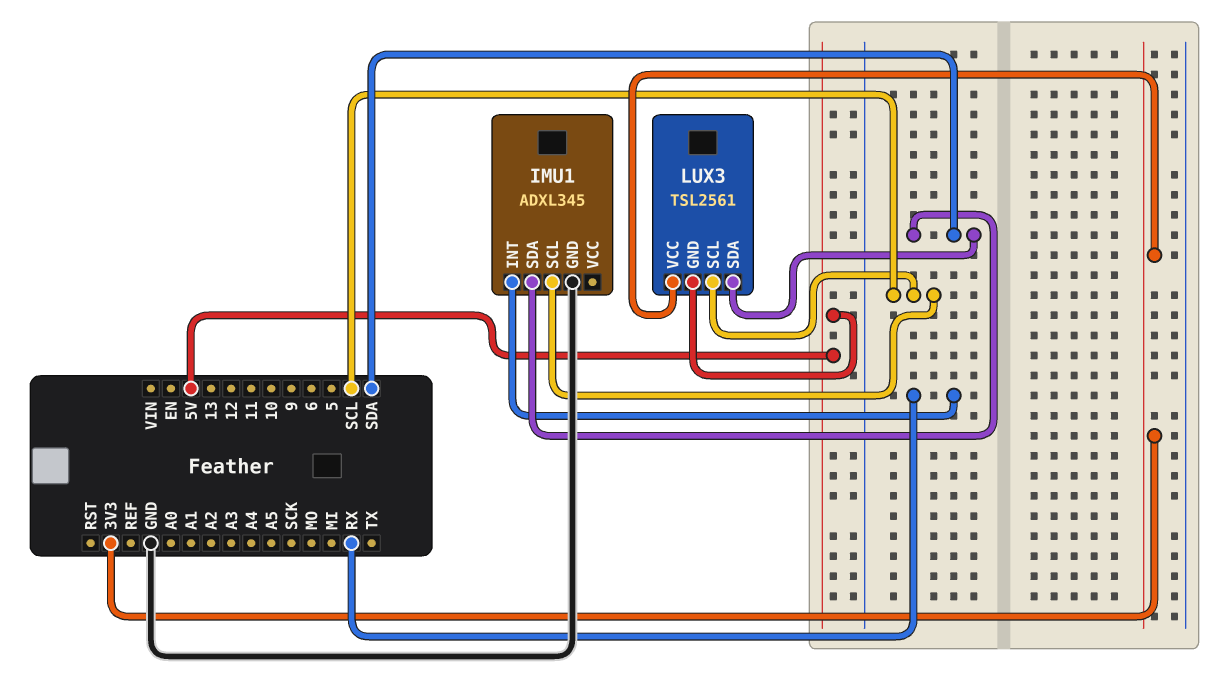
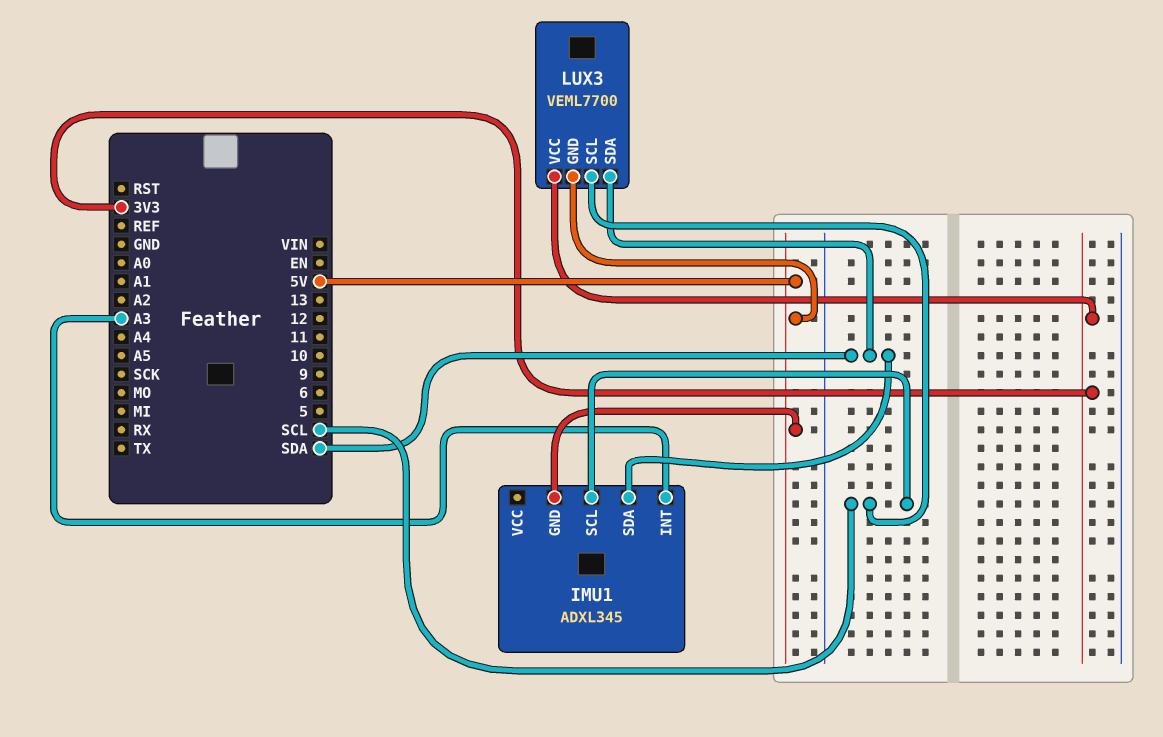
IMU1 pin GND: GND -> 5V
IMU1 pin INT: RX -> A3
LUX3: TSL2561 -> VEML7700

